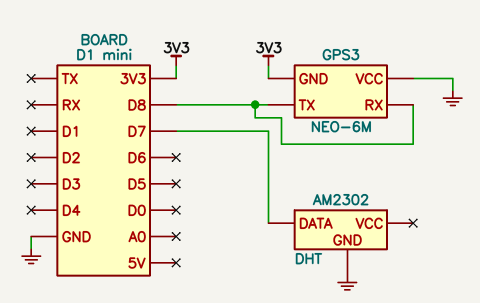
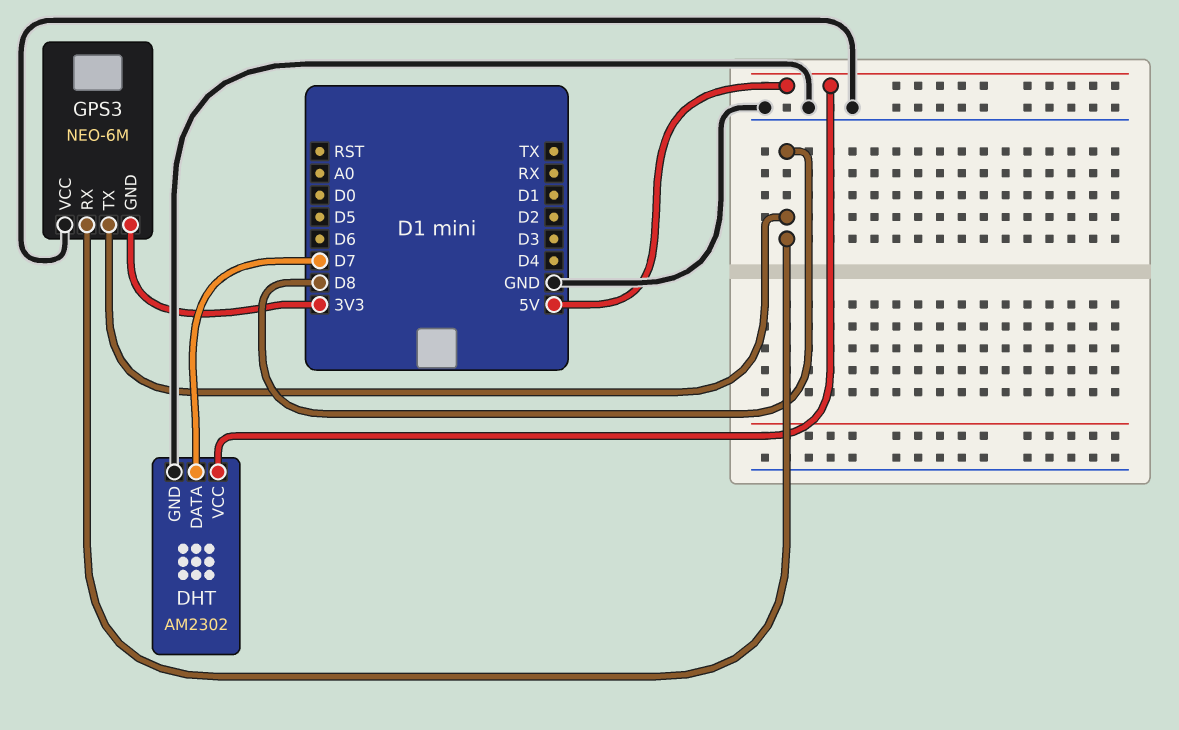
DHT pin VCC: none -> 5V

